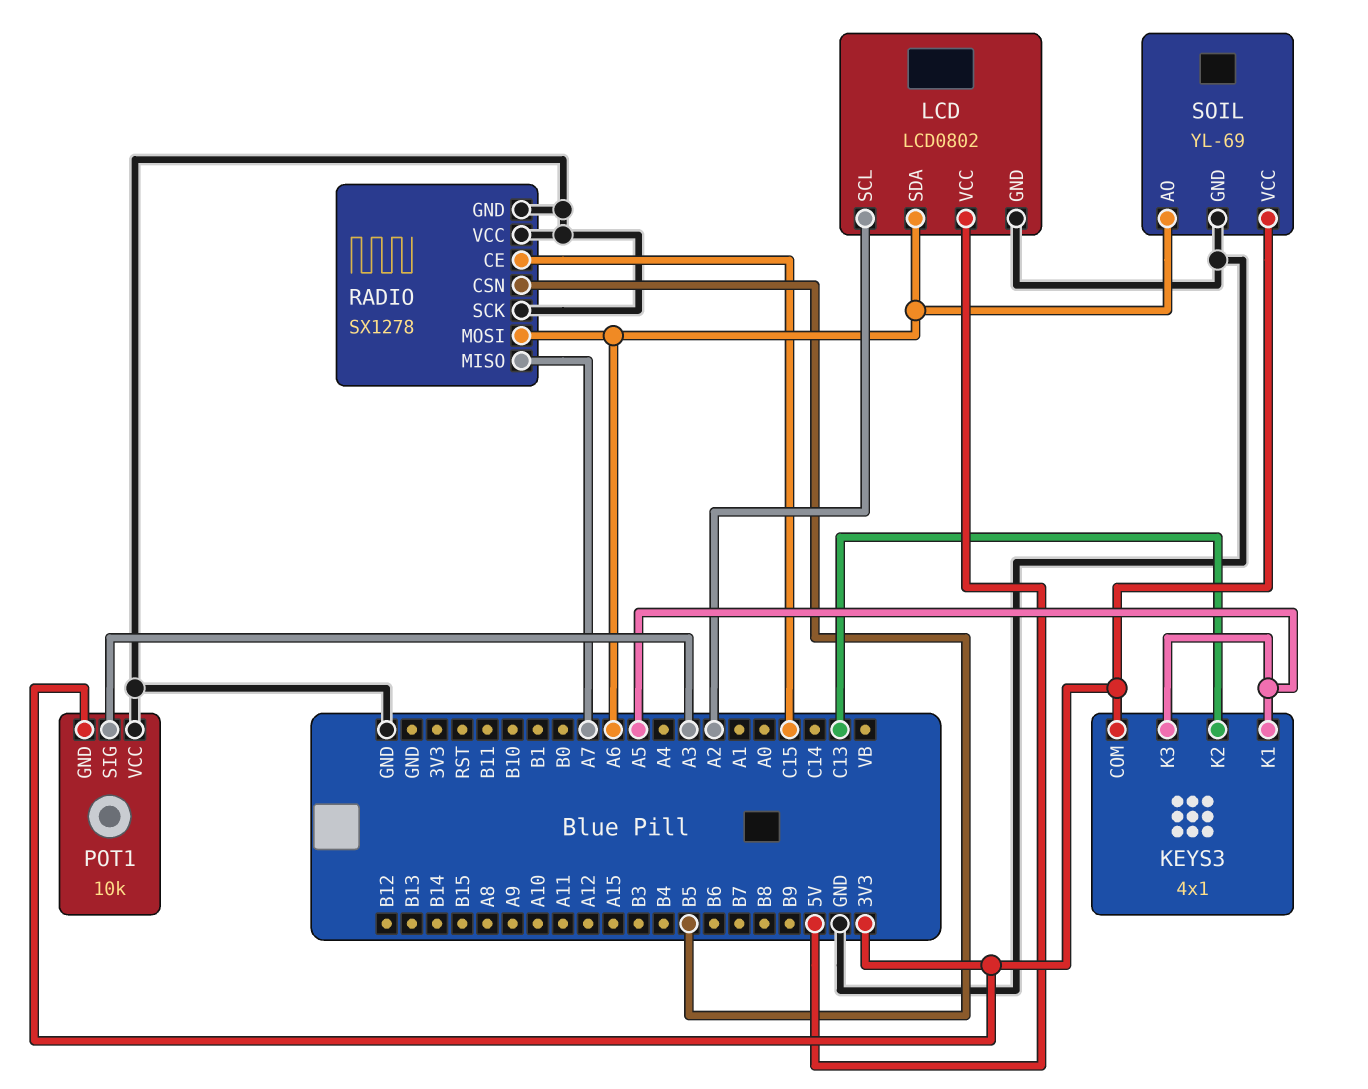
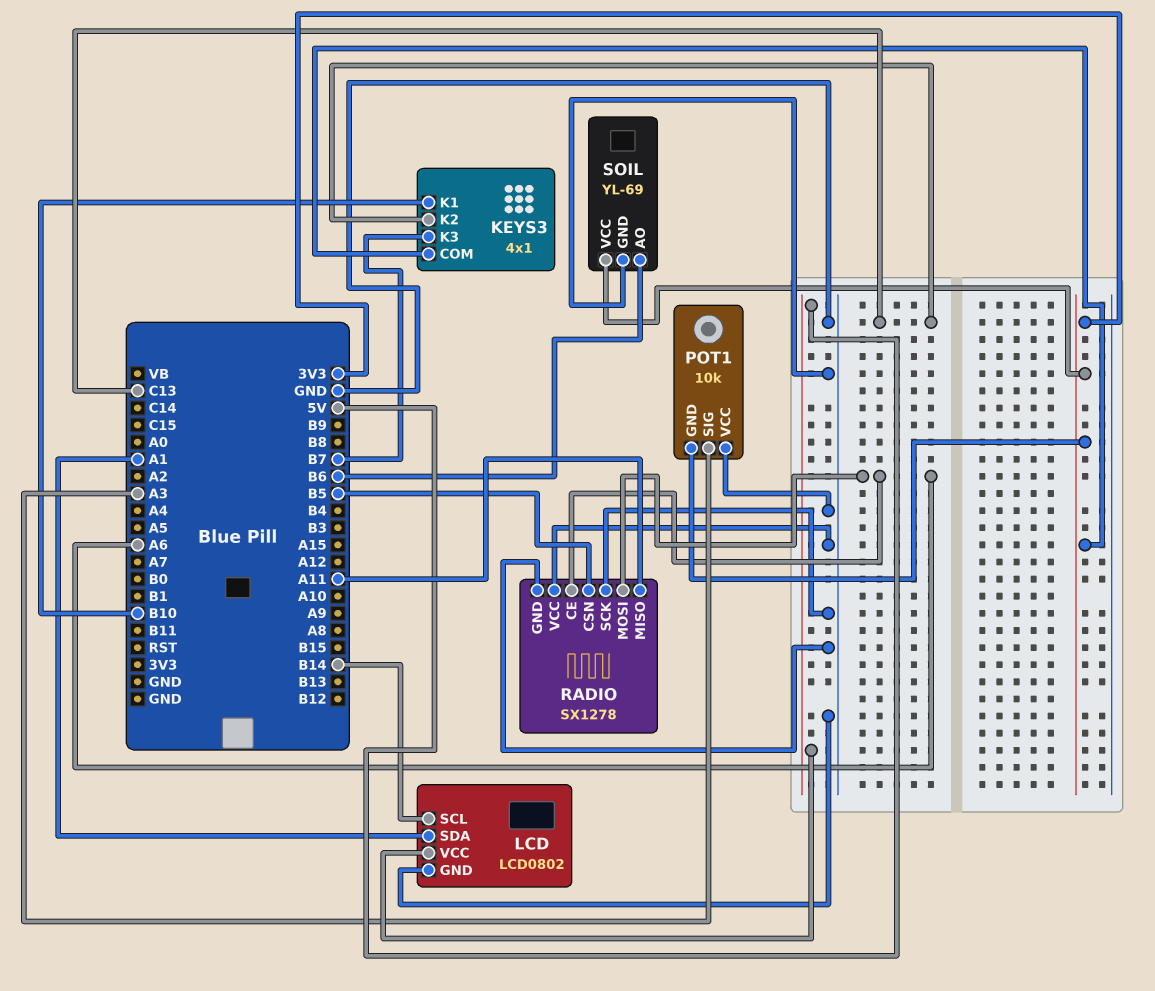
KEYS3 pin K1: A5 -> B10
KEYS3 pin K3: A5 -> B7
LCD pin SCL: A2 -> B14
LCD pin SDA: A6 -> A1
RADIO pin CE: C15 -> A6
RADIO pin MISO: A7 -> A11
SOIL pin AO: A6 -> B6

